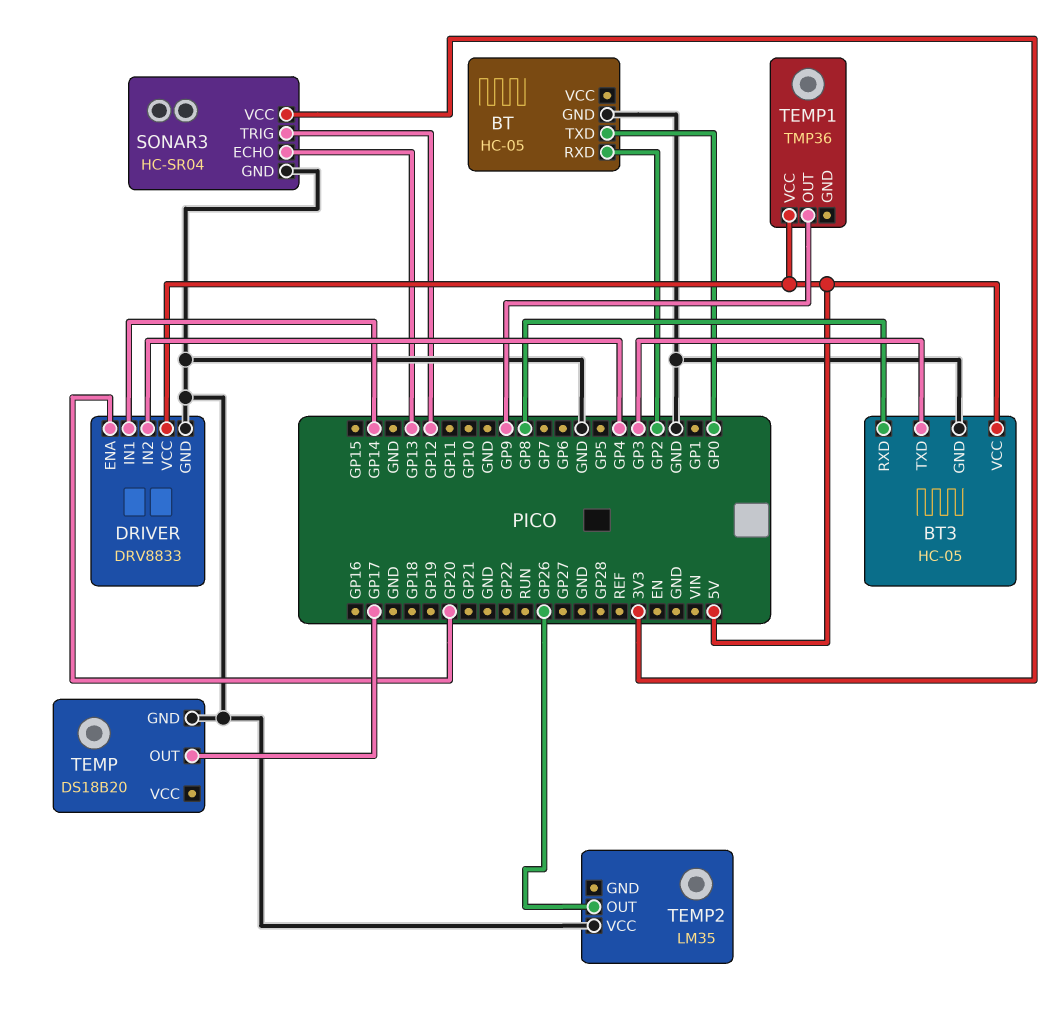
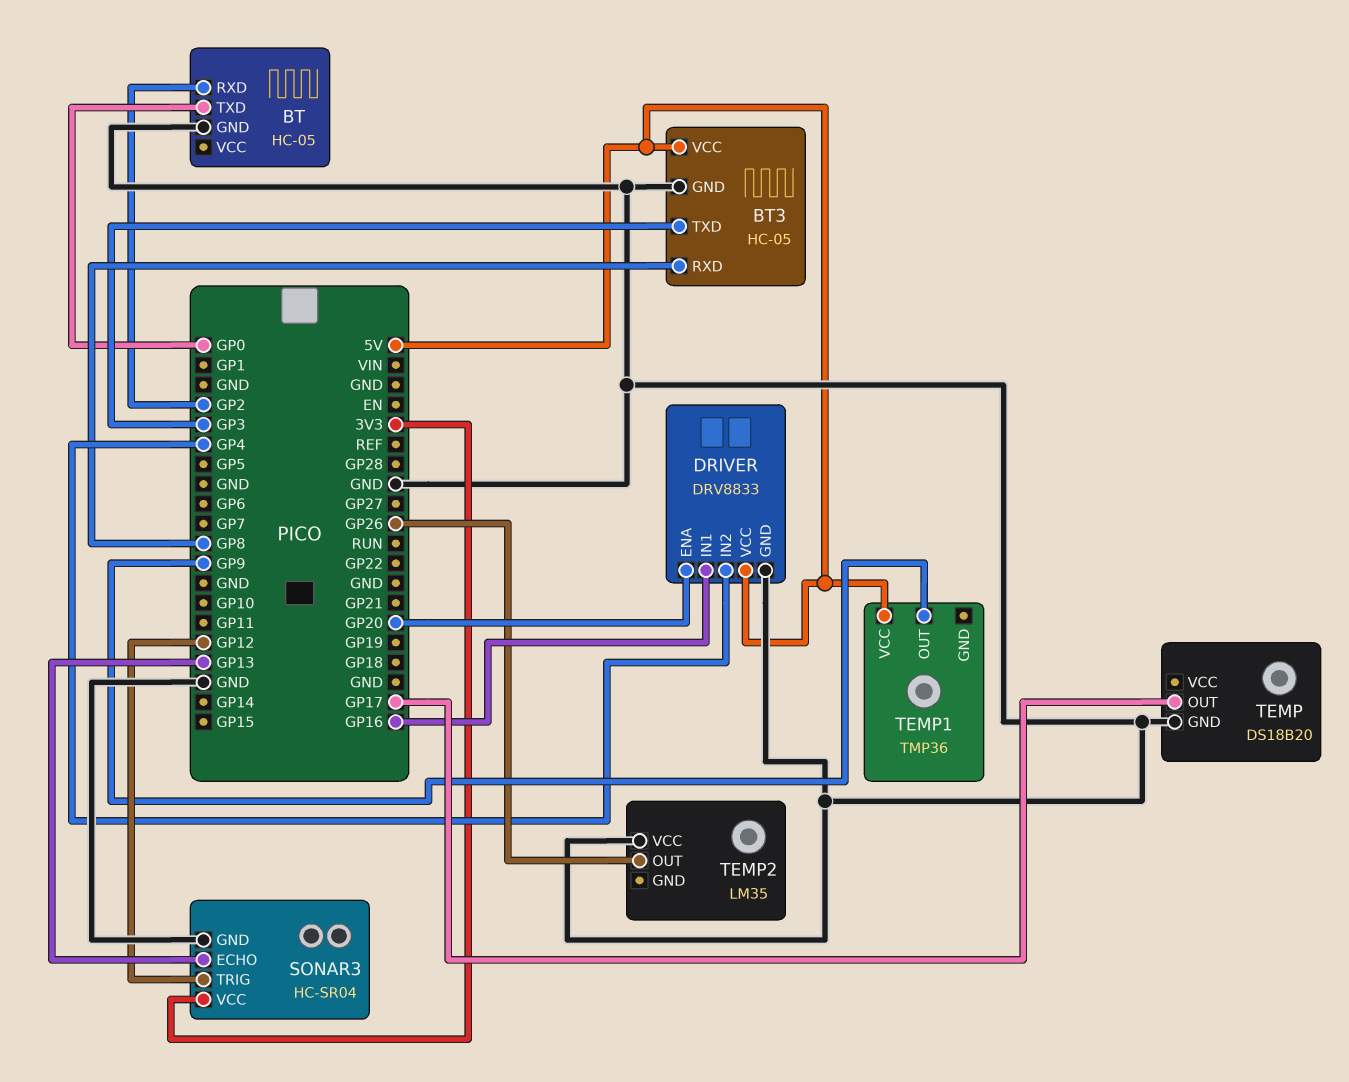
DRIVER pin IN1: GP14 -> GP16

